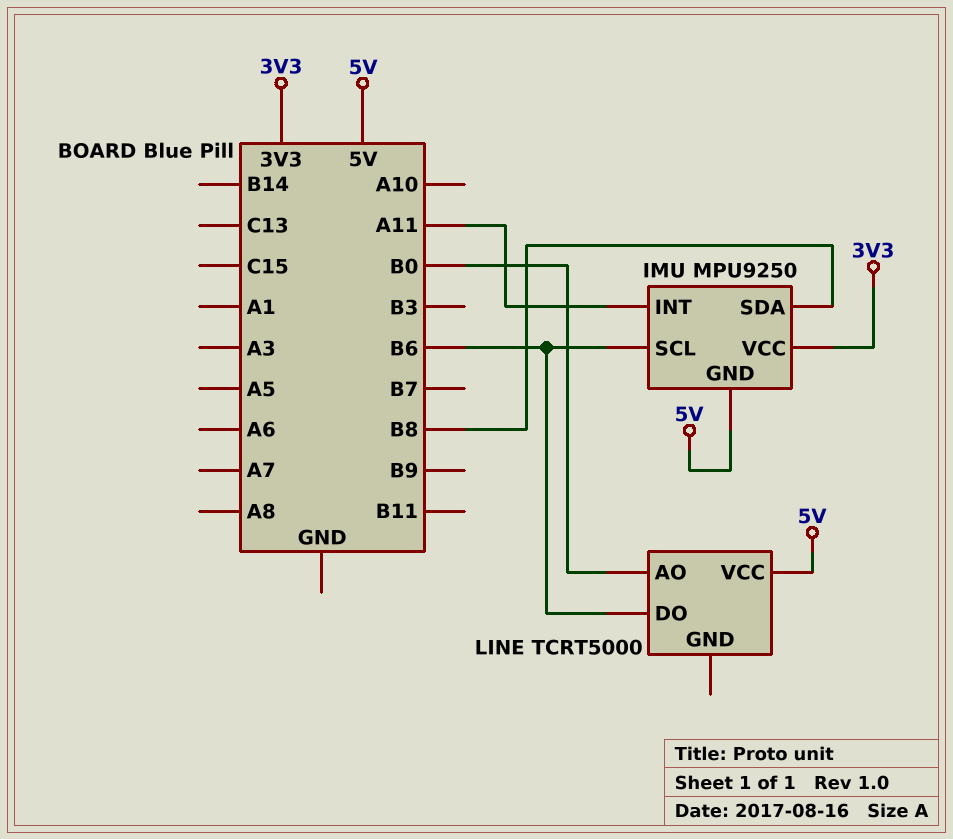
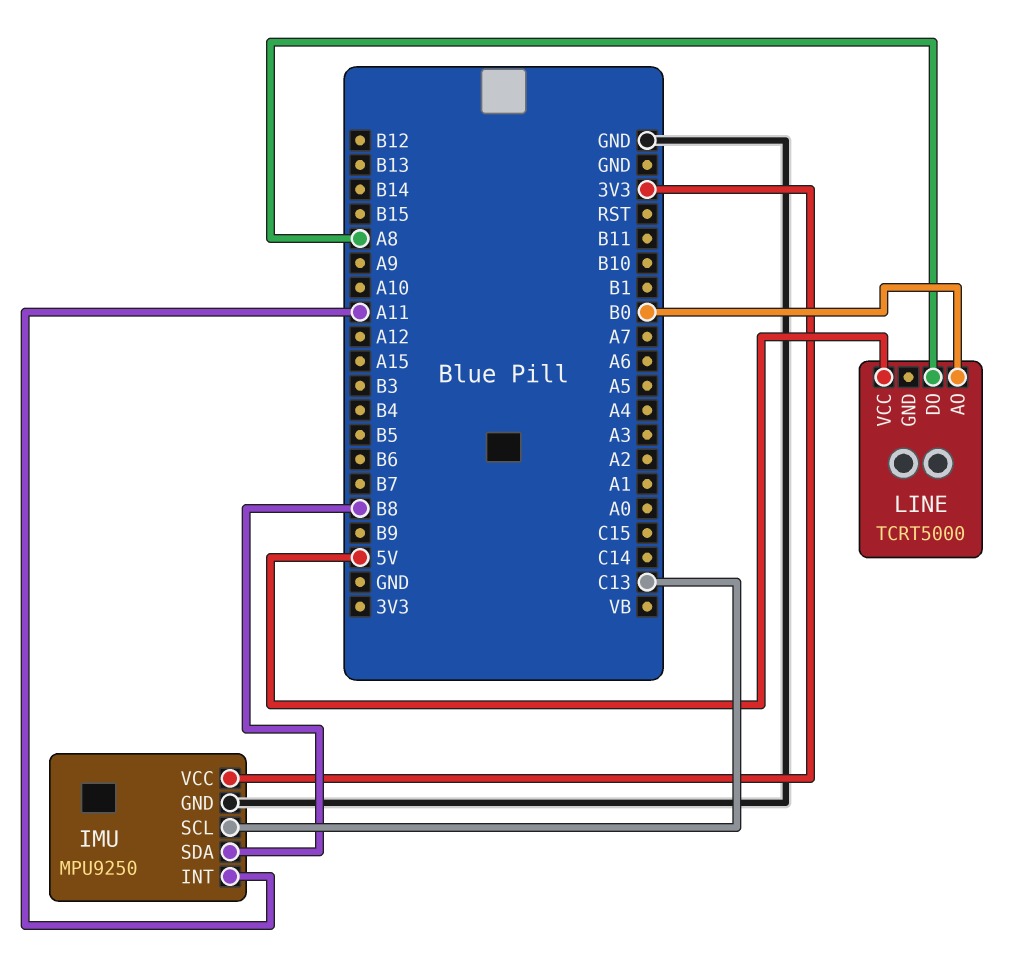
IMU pin GND: 5V -> GND
IMU pin SCL: B6 -> C13
LINE pin DO: B6 -> A8

